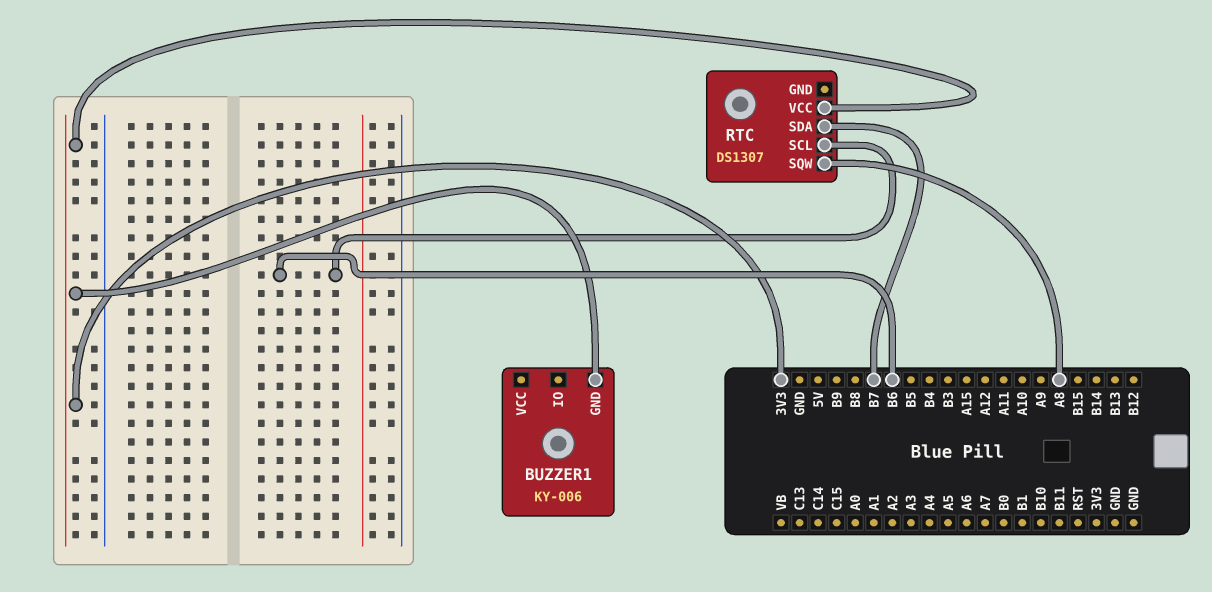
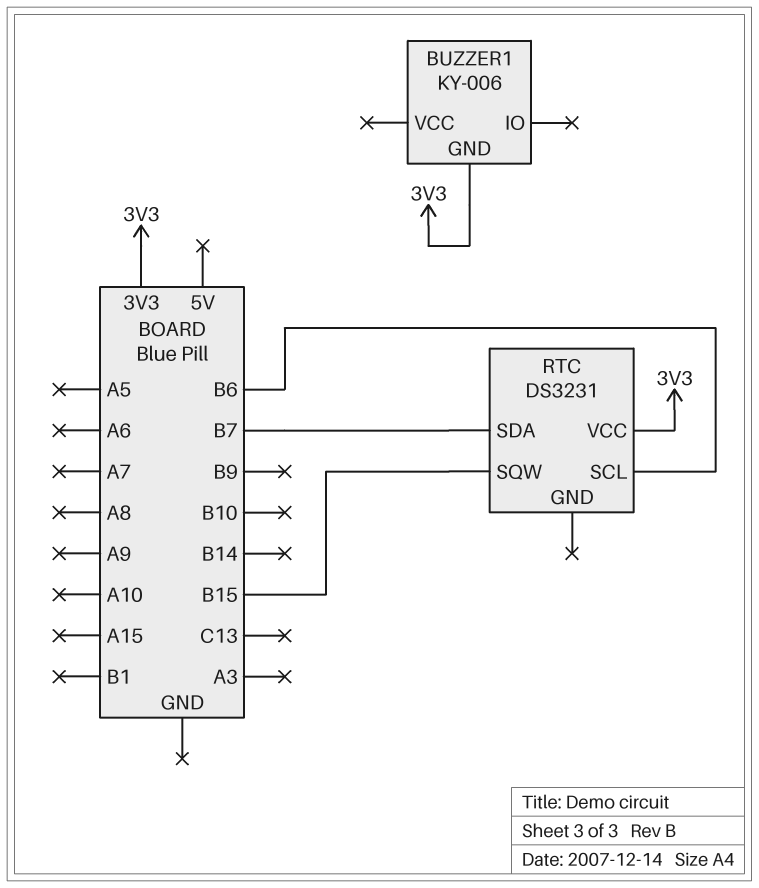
RTC: DS1307 -> DS3231
RTC pin SQW: A8 -> B15

